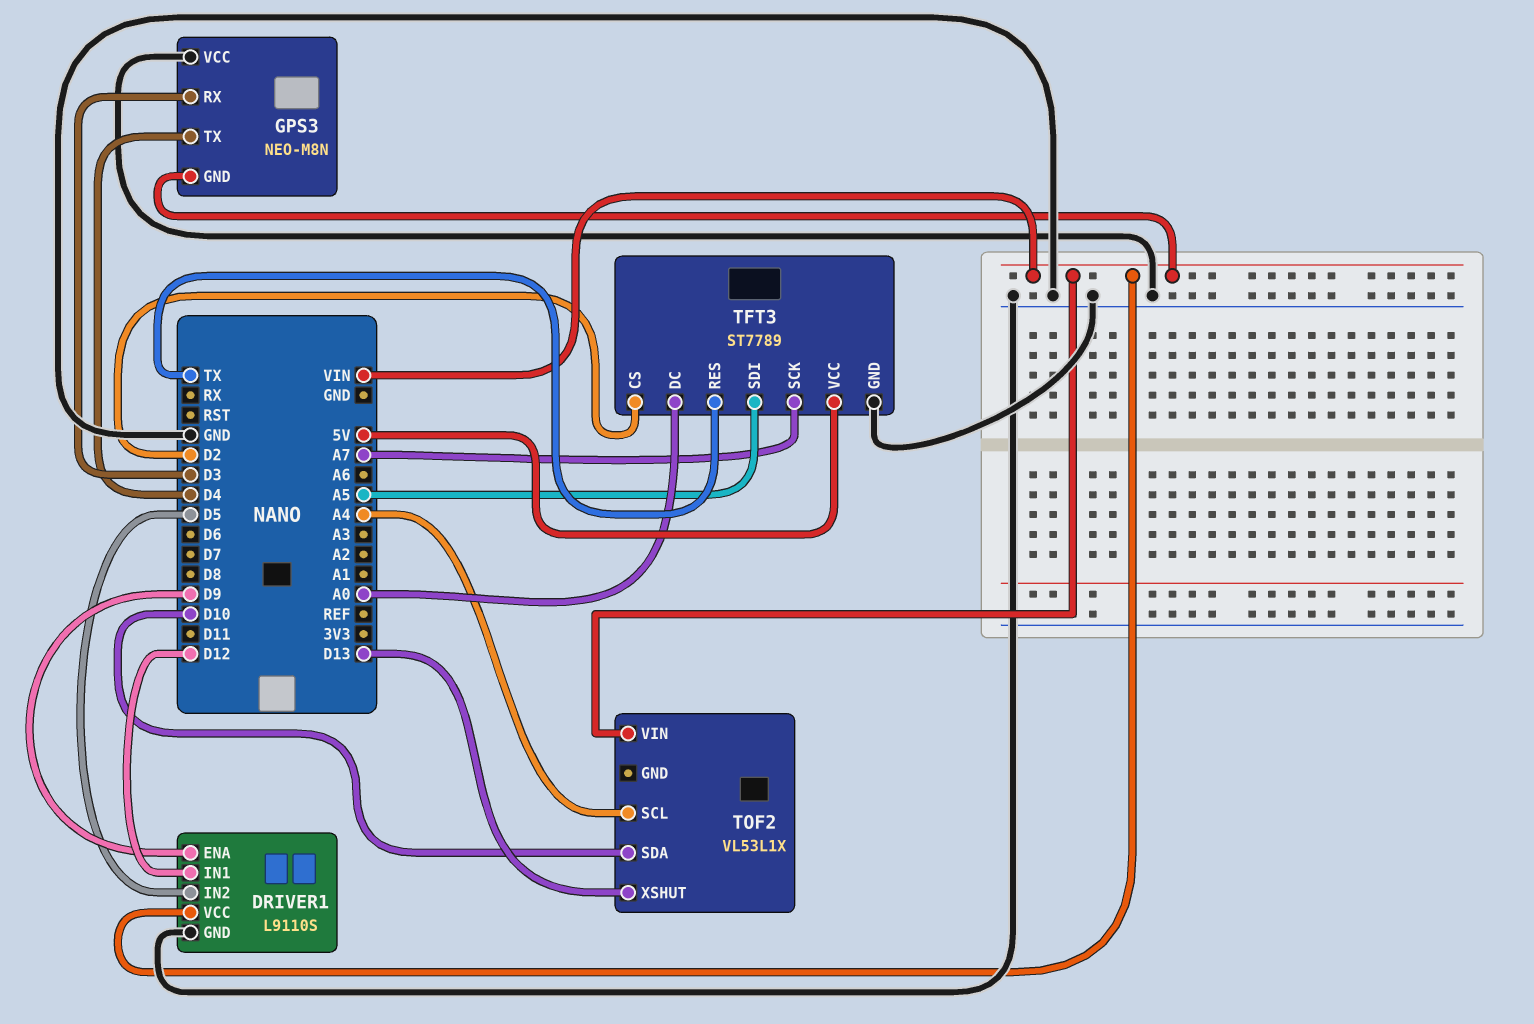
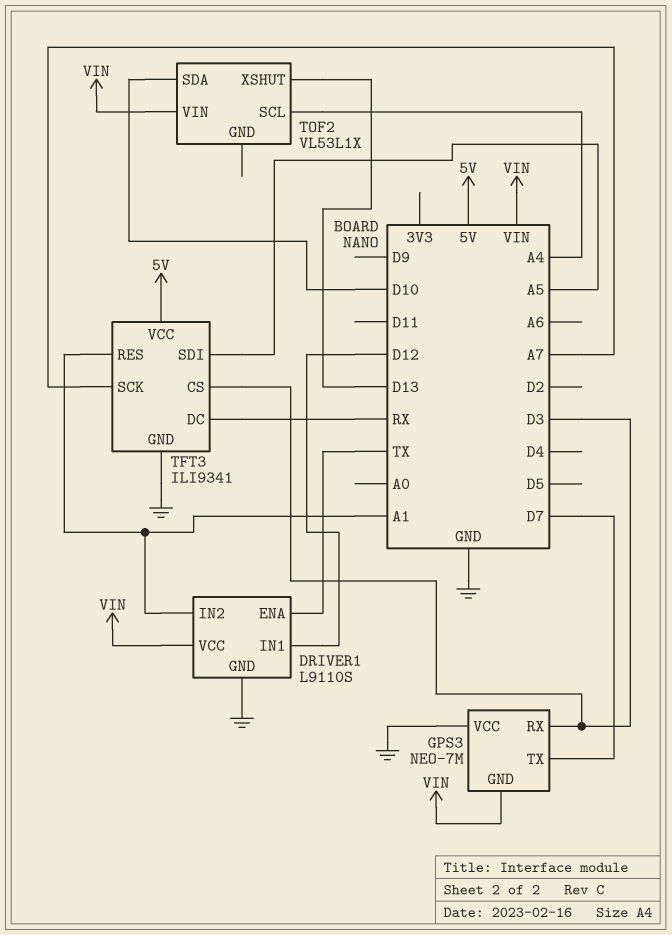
DRIVER1 pin ENA: D9 -> TX
DRIVER1 pin IN2: D5 -> A1
GPS3: NEO-M8N -> NEO-7M
GPS3 pin TX: D4 -> D7
TFT3: ST7789 -> ILI9341
TFT3 pin CS: D2 -> D3
TFT3 pin DC: A0 -> RX
TFT3 pin RES: TX -> A1

